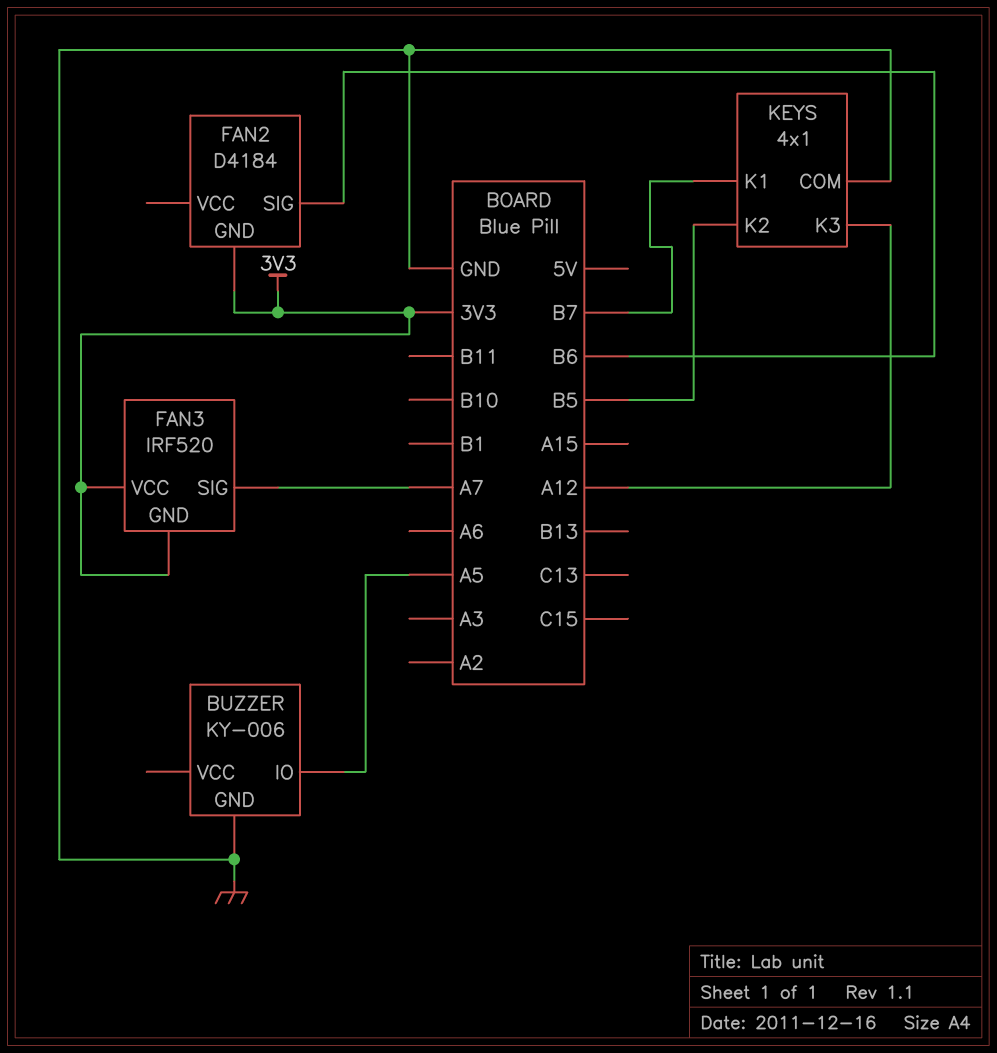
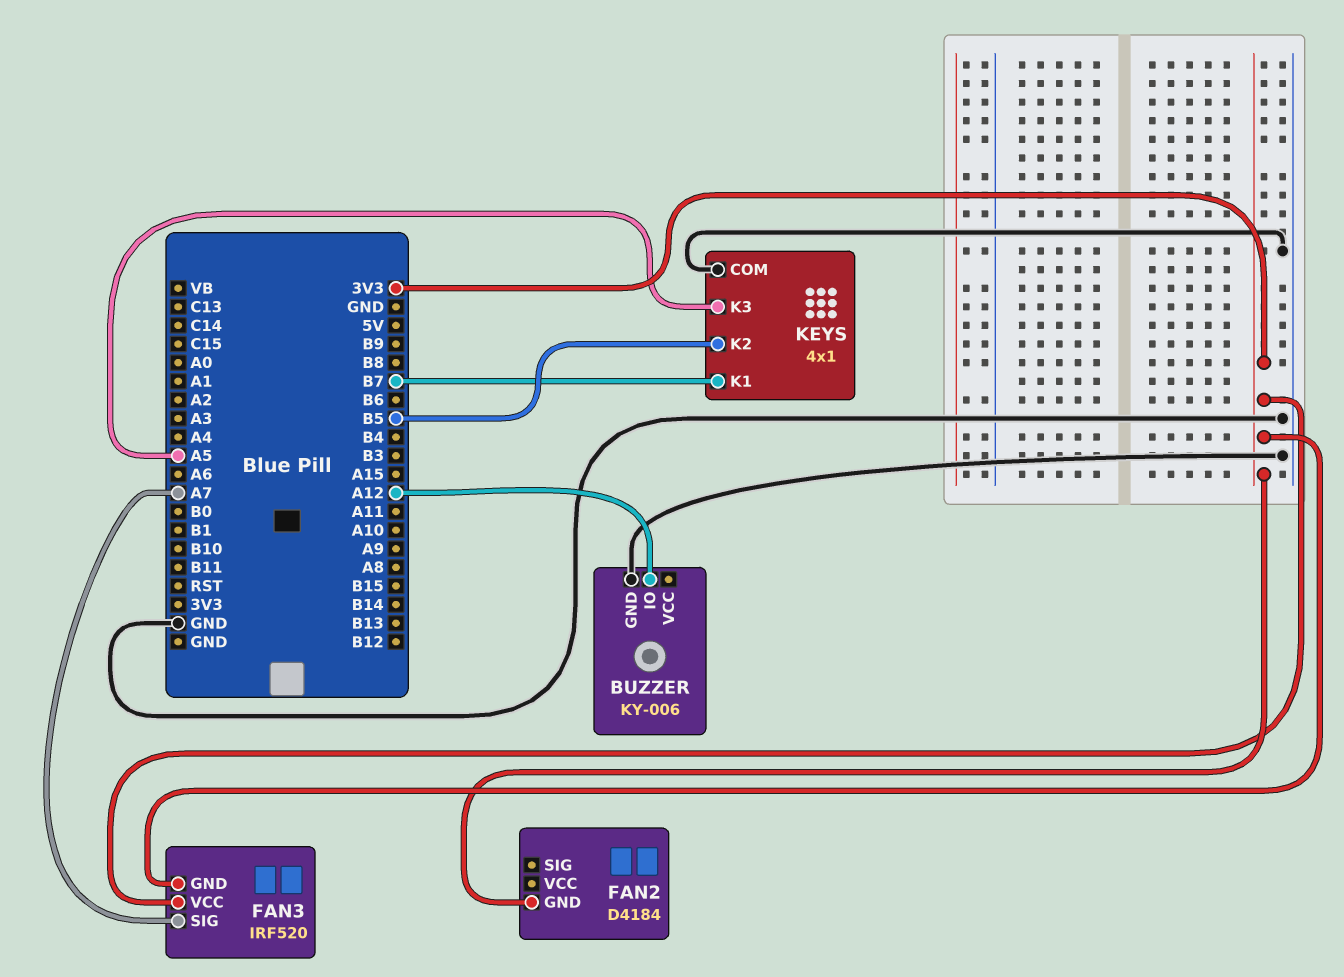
BUZZER pin IO: A5 -> A12
FAN2 pin SIG: B6 -> none
KEYS pin K3: A12 -> A5

